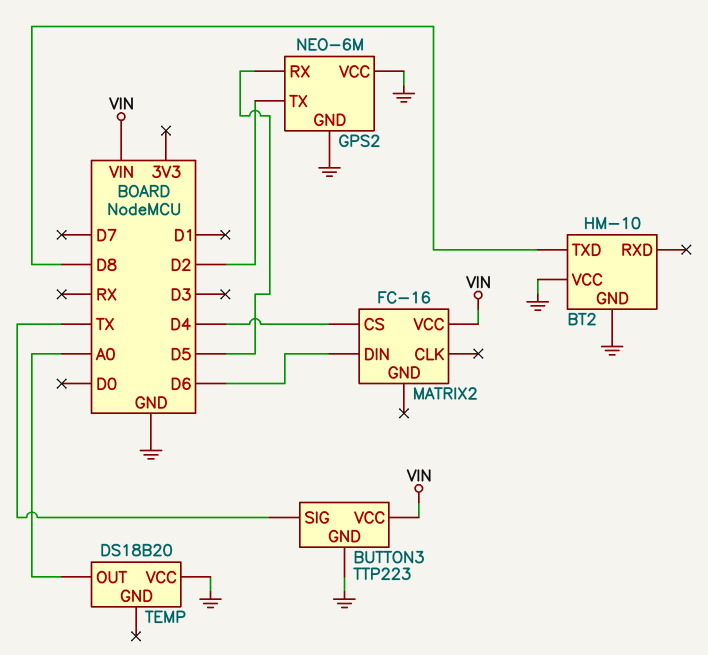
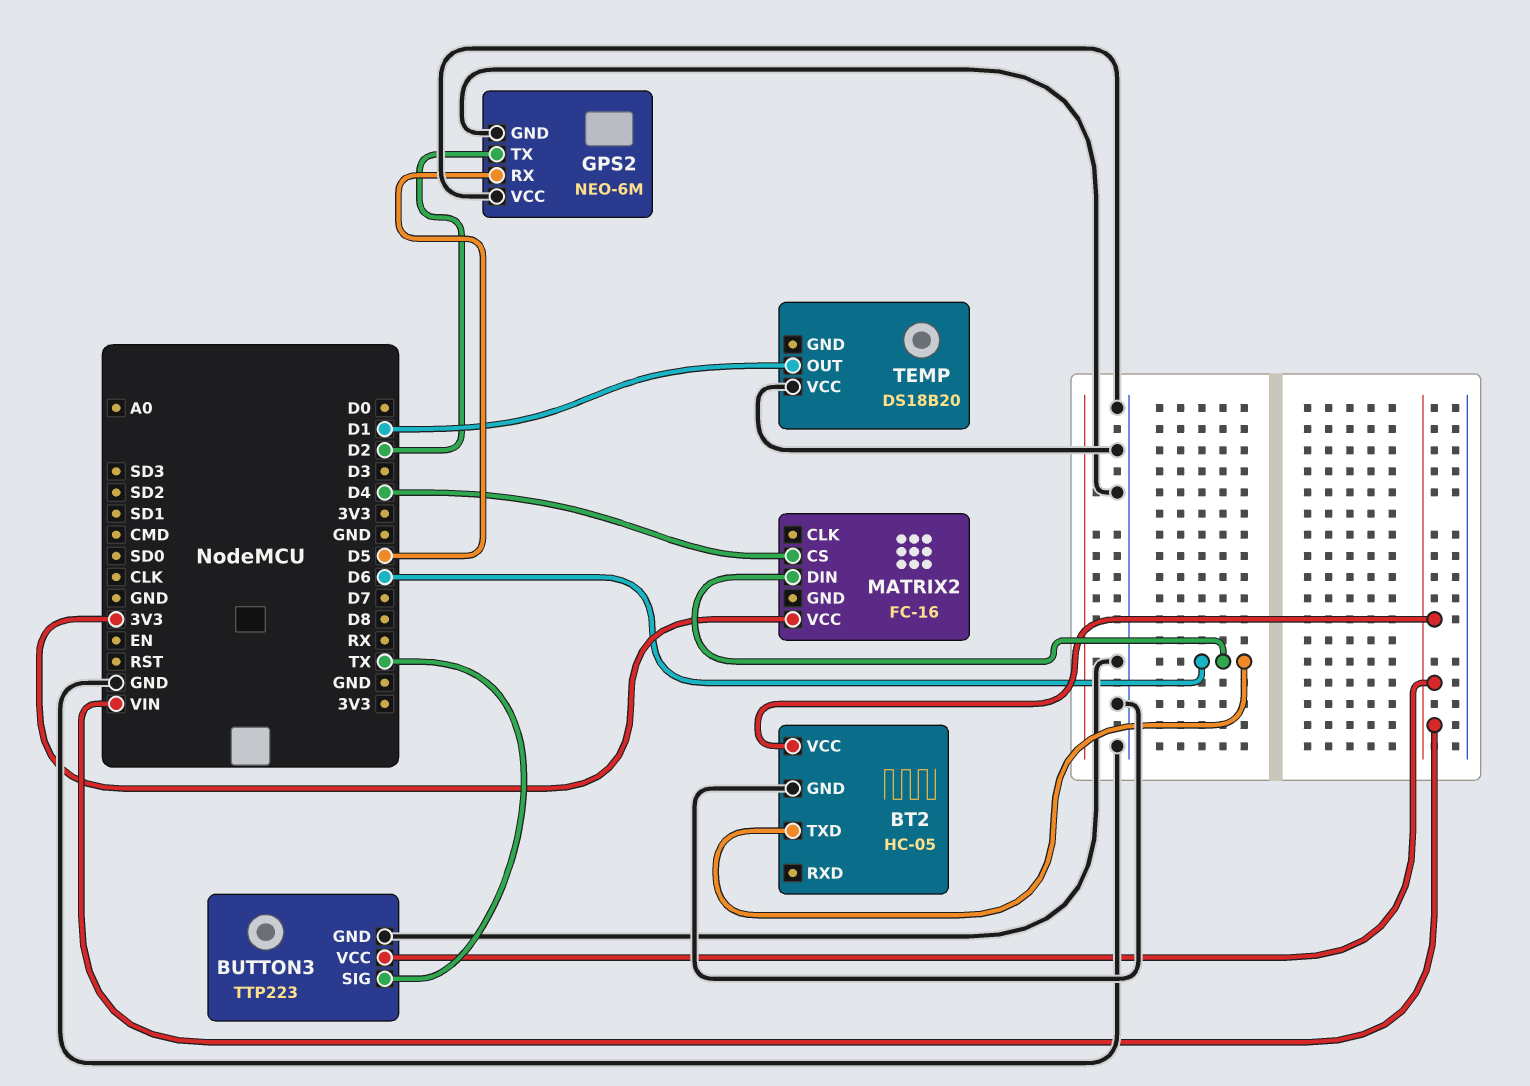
BT2: HM-10 -> HC-05
BT2 pin TXD: D8 -> D6
BT2 pin VCC: GND -> VIN
MATRIX2 pin VCC: VIN -> 3V3
TEMP pin OUT: A0 -> D1

